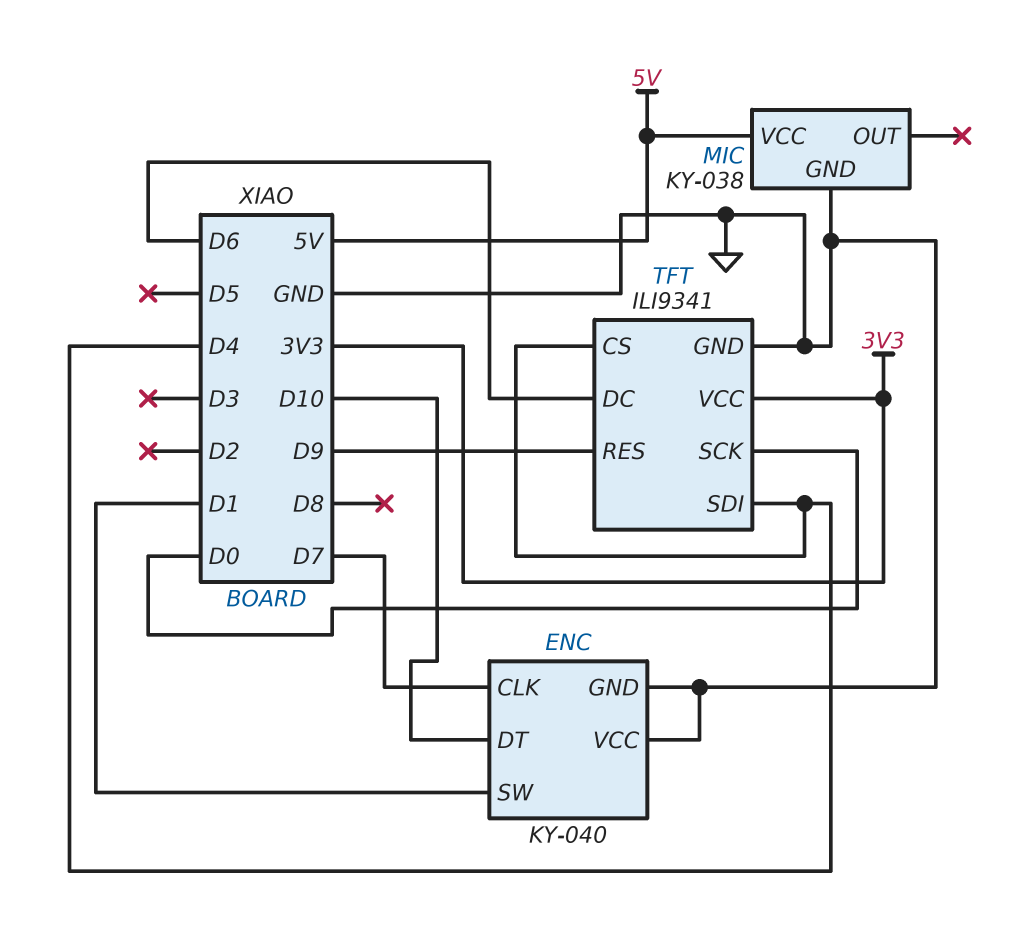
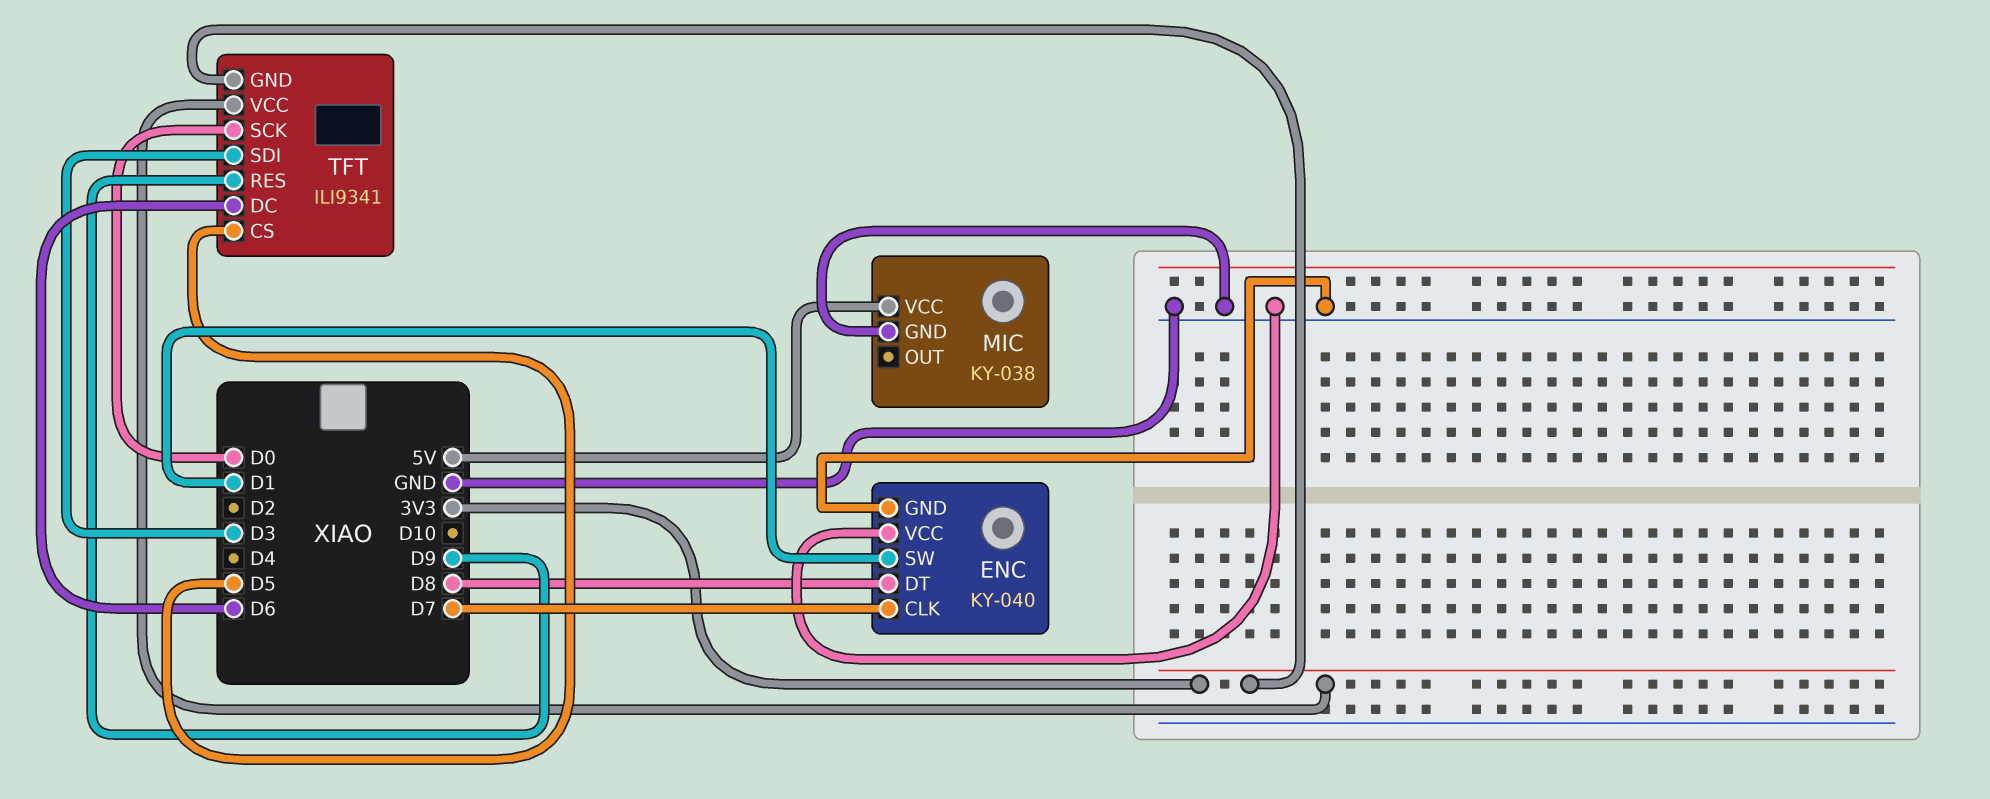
ENC pin DT: D10 -> D8
TFT pin CS: D4 -> D5
TFT pin GND: GND -> 3V3
TFT pin SDI: D4 -> D3

